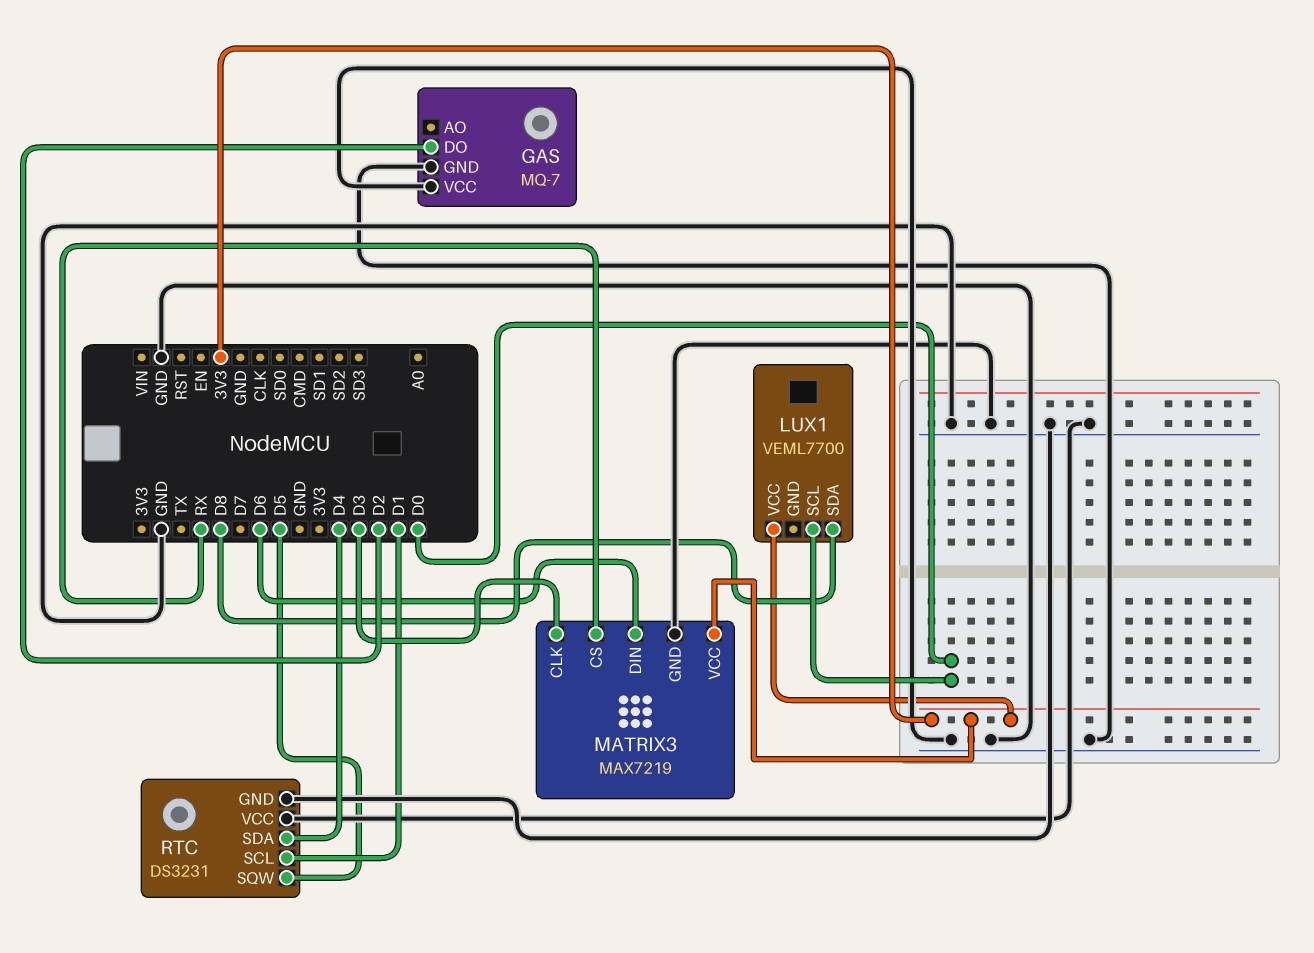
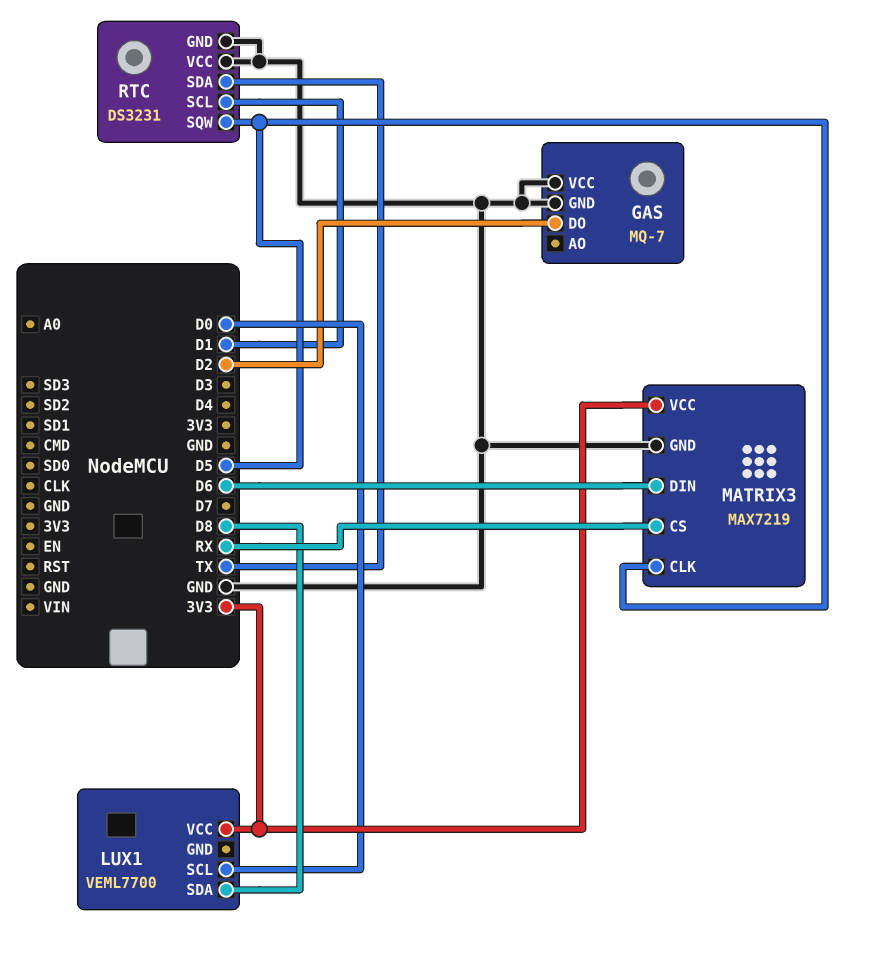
MATRIX3 pin CLK: D3 -> D5
RTC pin SDA: D4 -> TX

